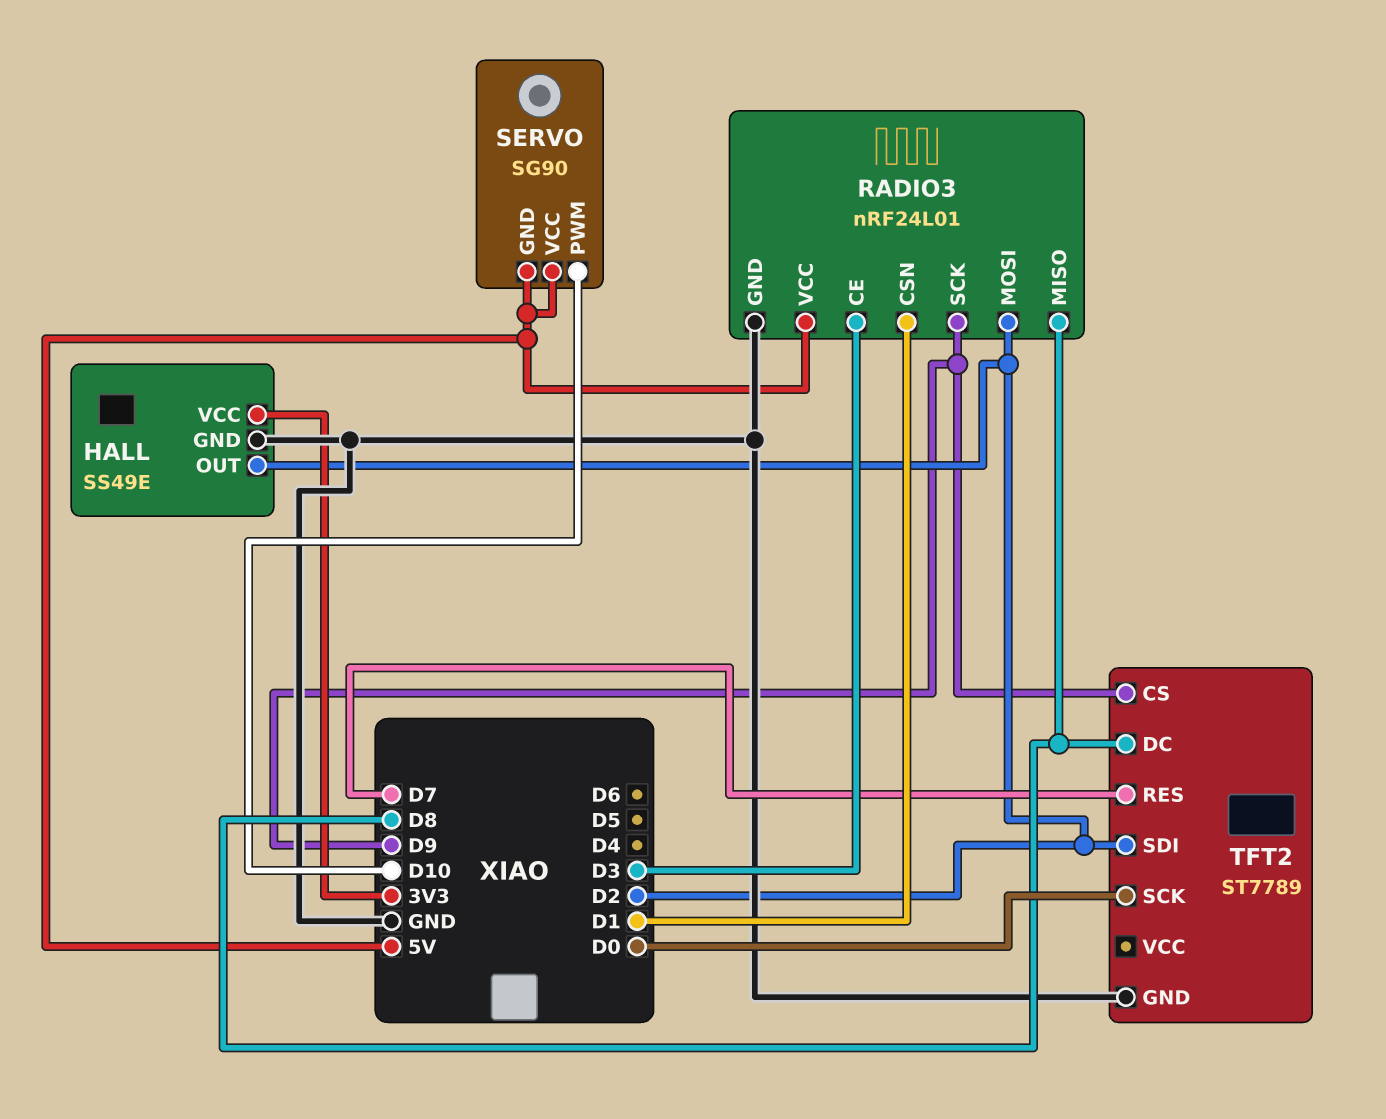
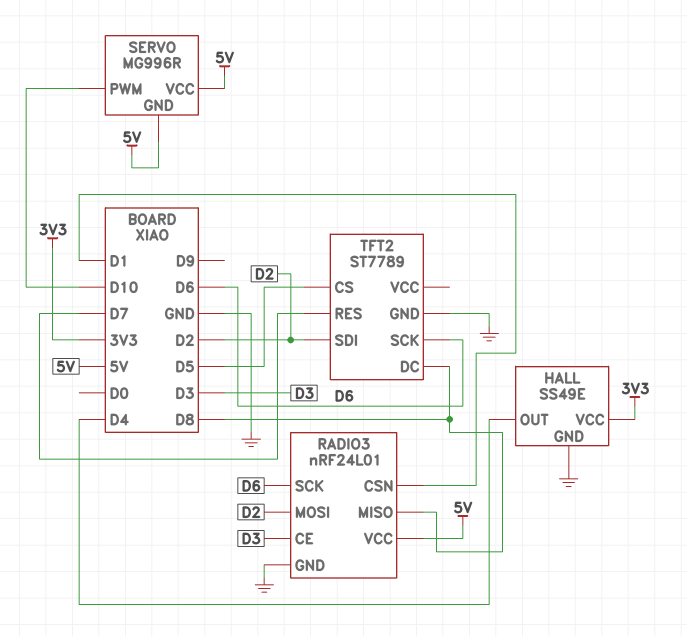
HALL pin OUT: D2 -> D4
RADIO3 pin SCK: D9 -> D6
SERVO: SG90 -> MG996R
TFT2 pin CS: D9 -> D5
TFT2 pin SCK: D0 -> D6

